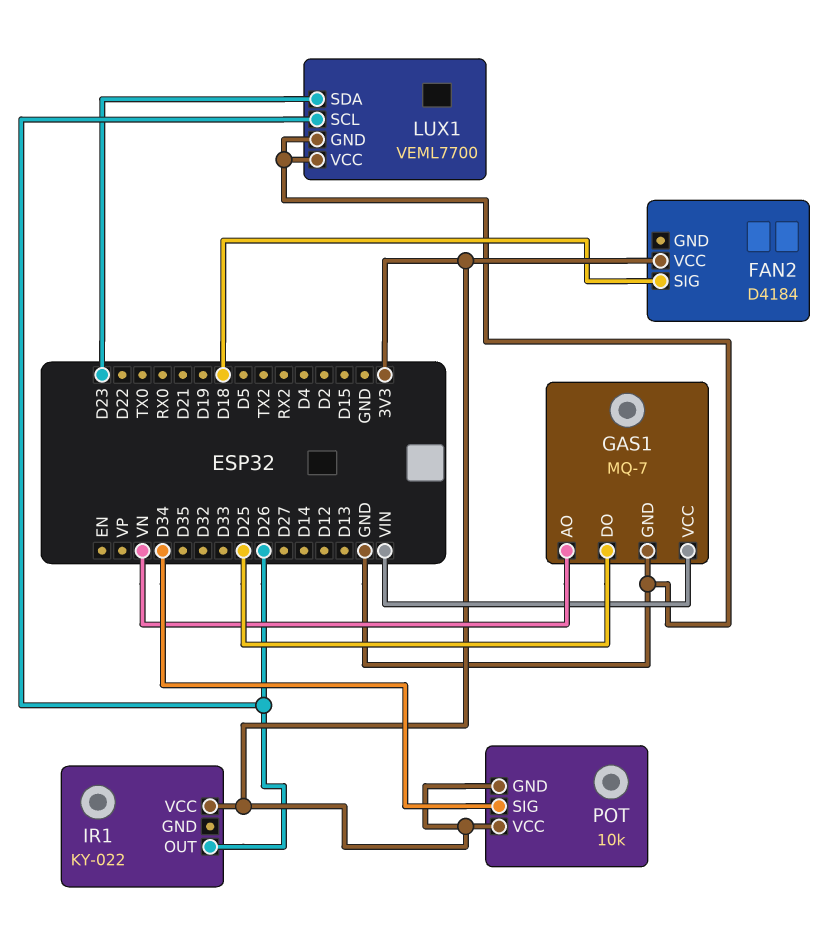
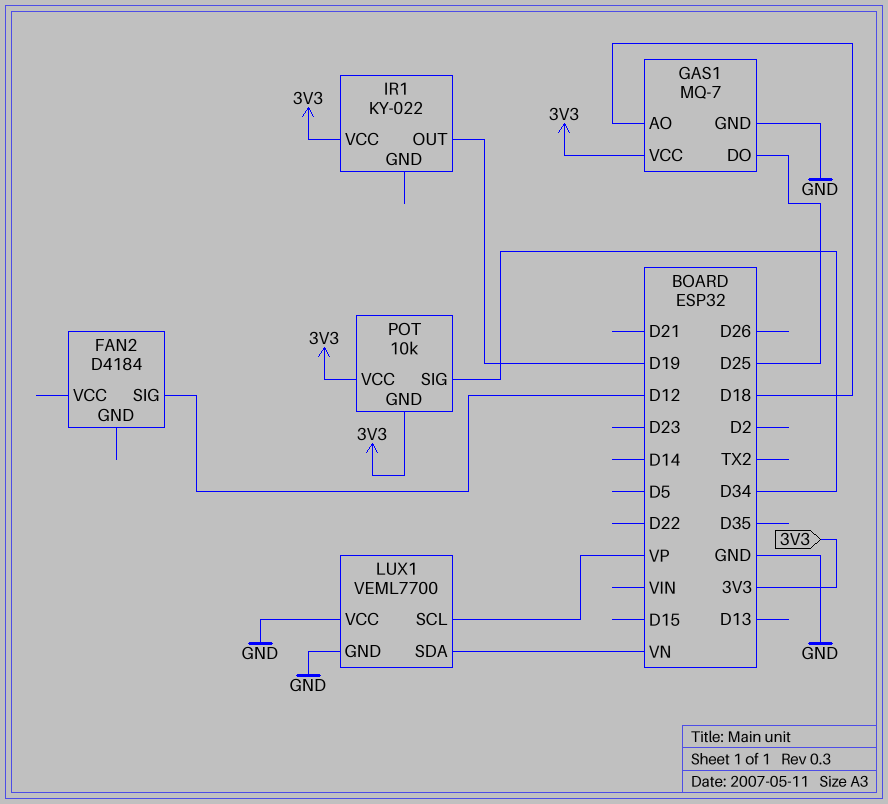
FAN2 pin SIG: D18 -> D12
FAN2 pin VCC: 3V3 -> none
GAS1 pin AO: VN -> D18
GAS1 pin VCC: VIN -> 3V3
IR1 pin OUT: D26 -> D19
LUX1 pin SCL: D26 -> VP
LUX1 pin SDA: D23 -> VN

